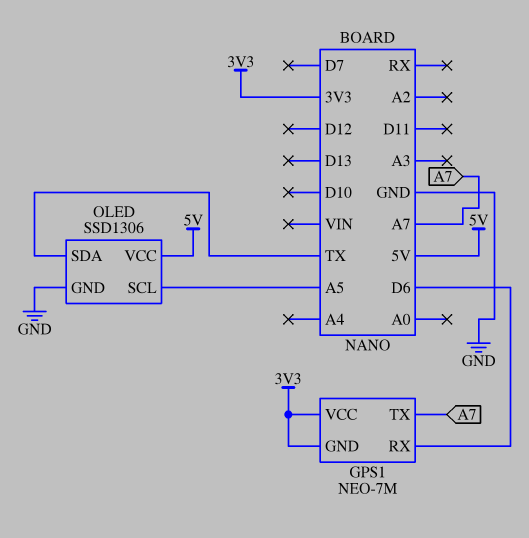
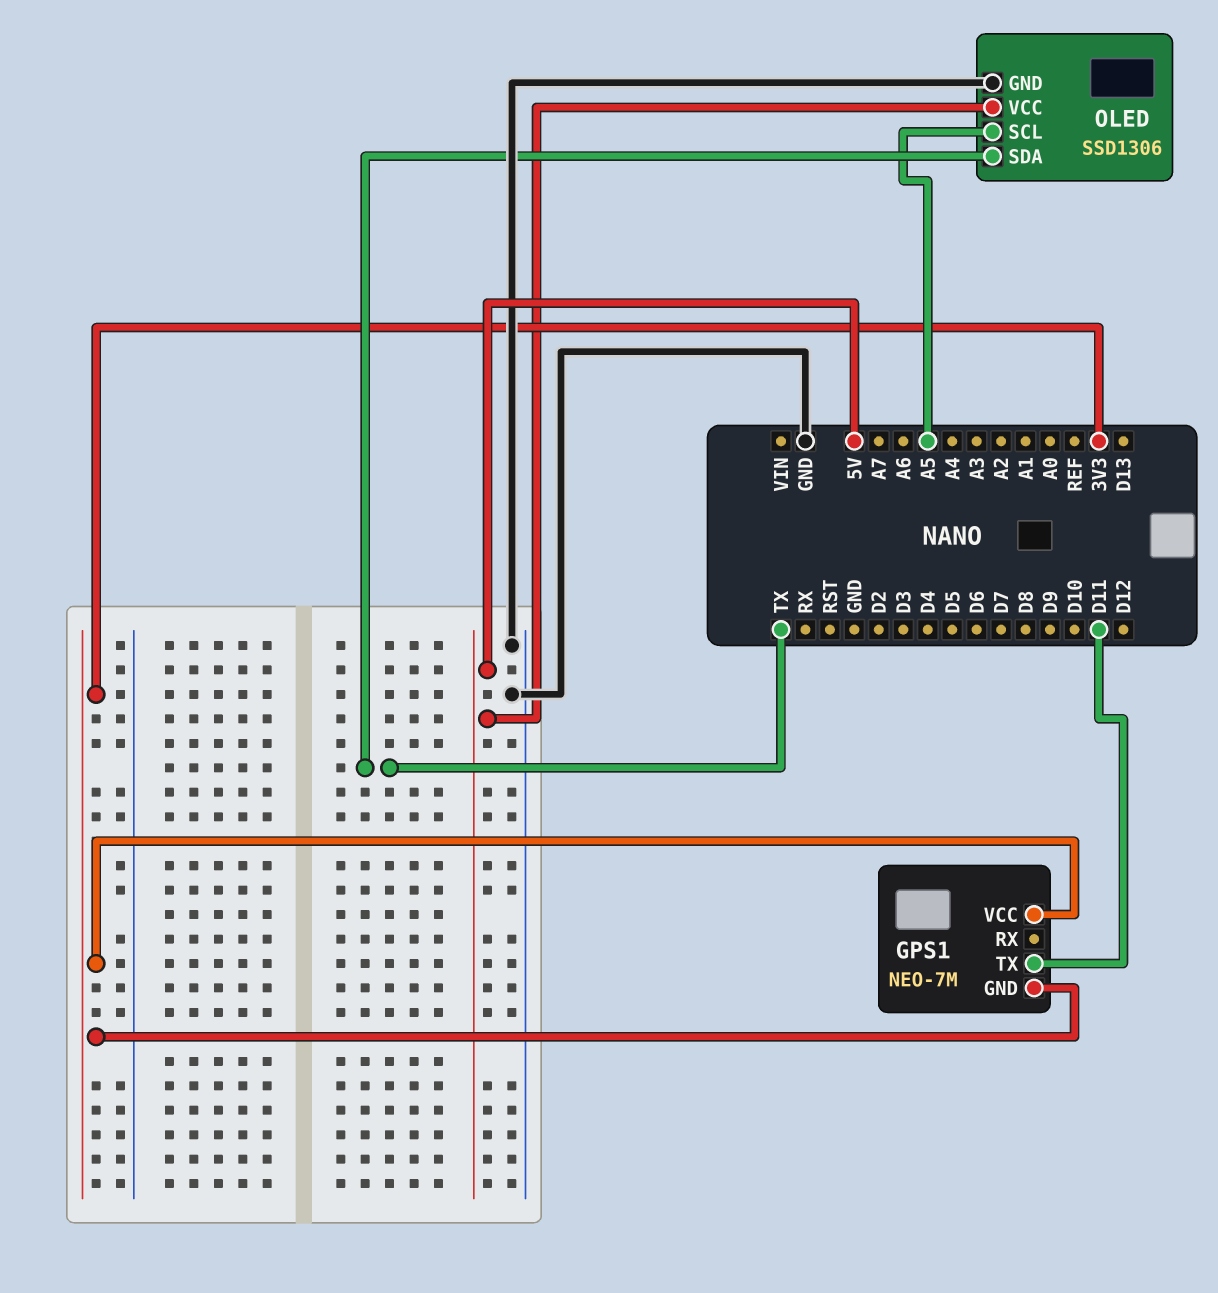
GPS1 pin RX: D6 -> none
GPS1 pin TX: A7 -> D11

